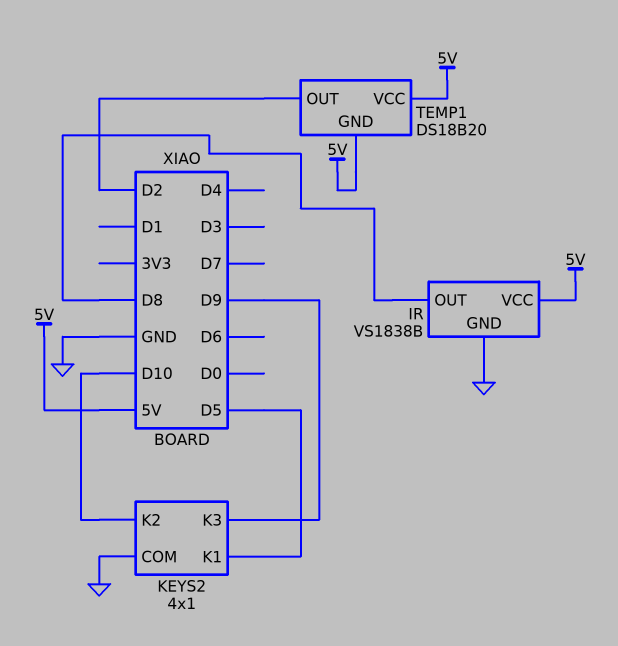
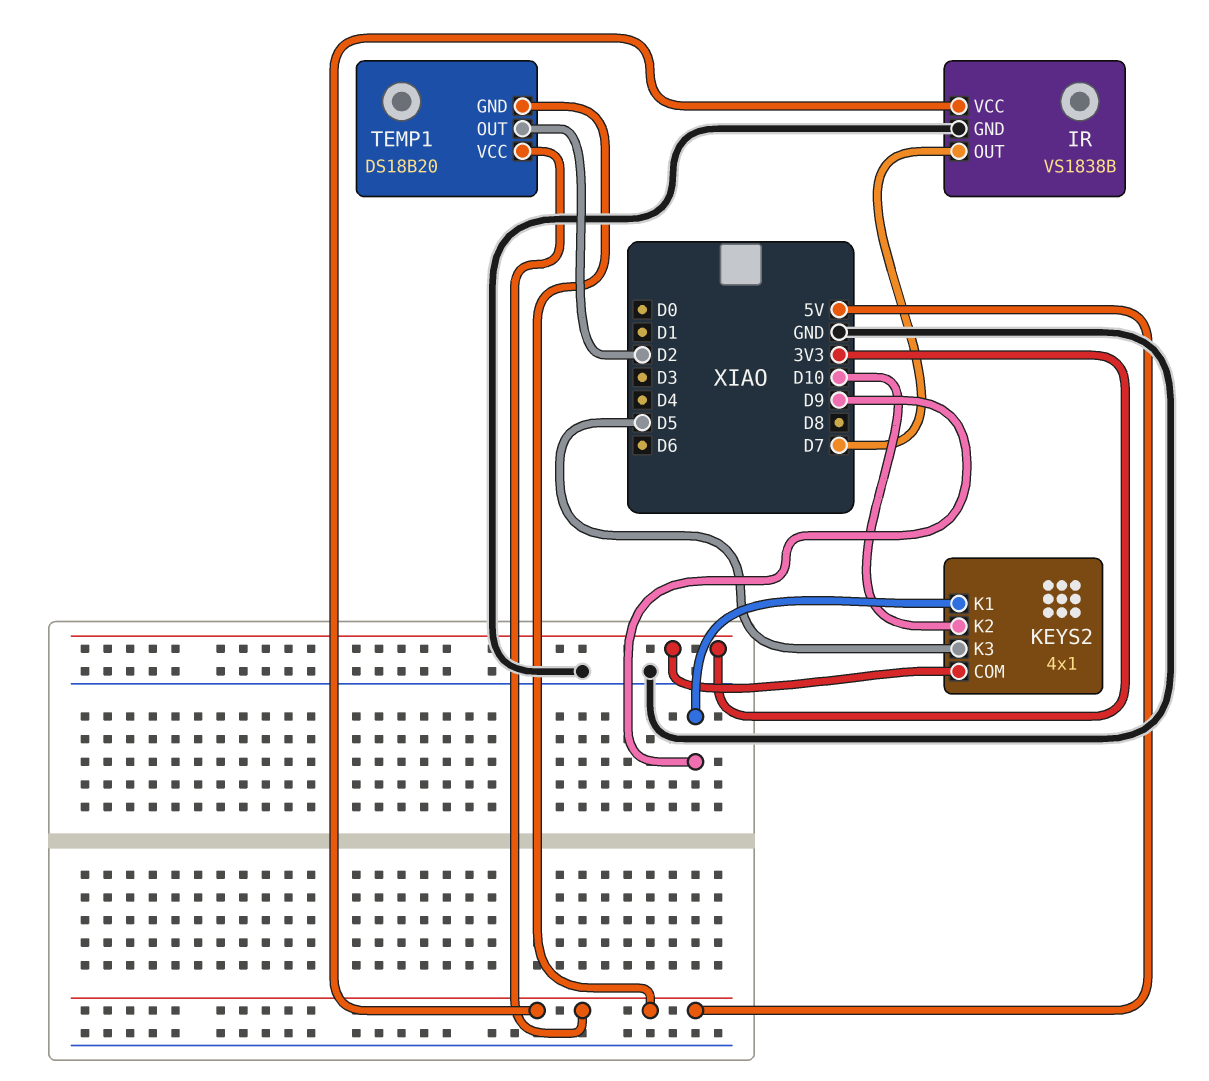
IR pin OUT: D8 -> D7
KEYS2 pin COM: GND -> 3V3
KEYS2 pin K1: D5 -> D9
KEYS2 pin K3: D9 -> D5

